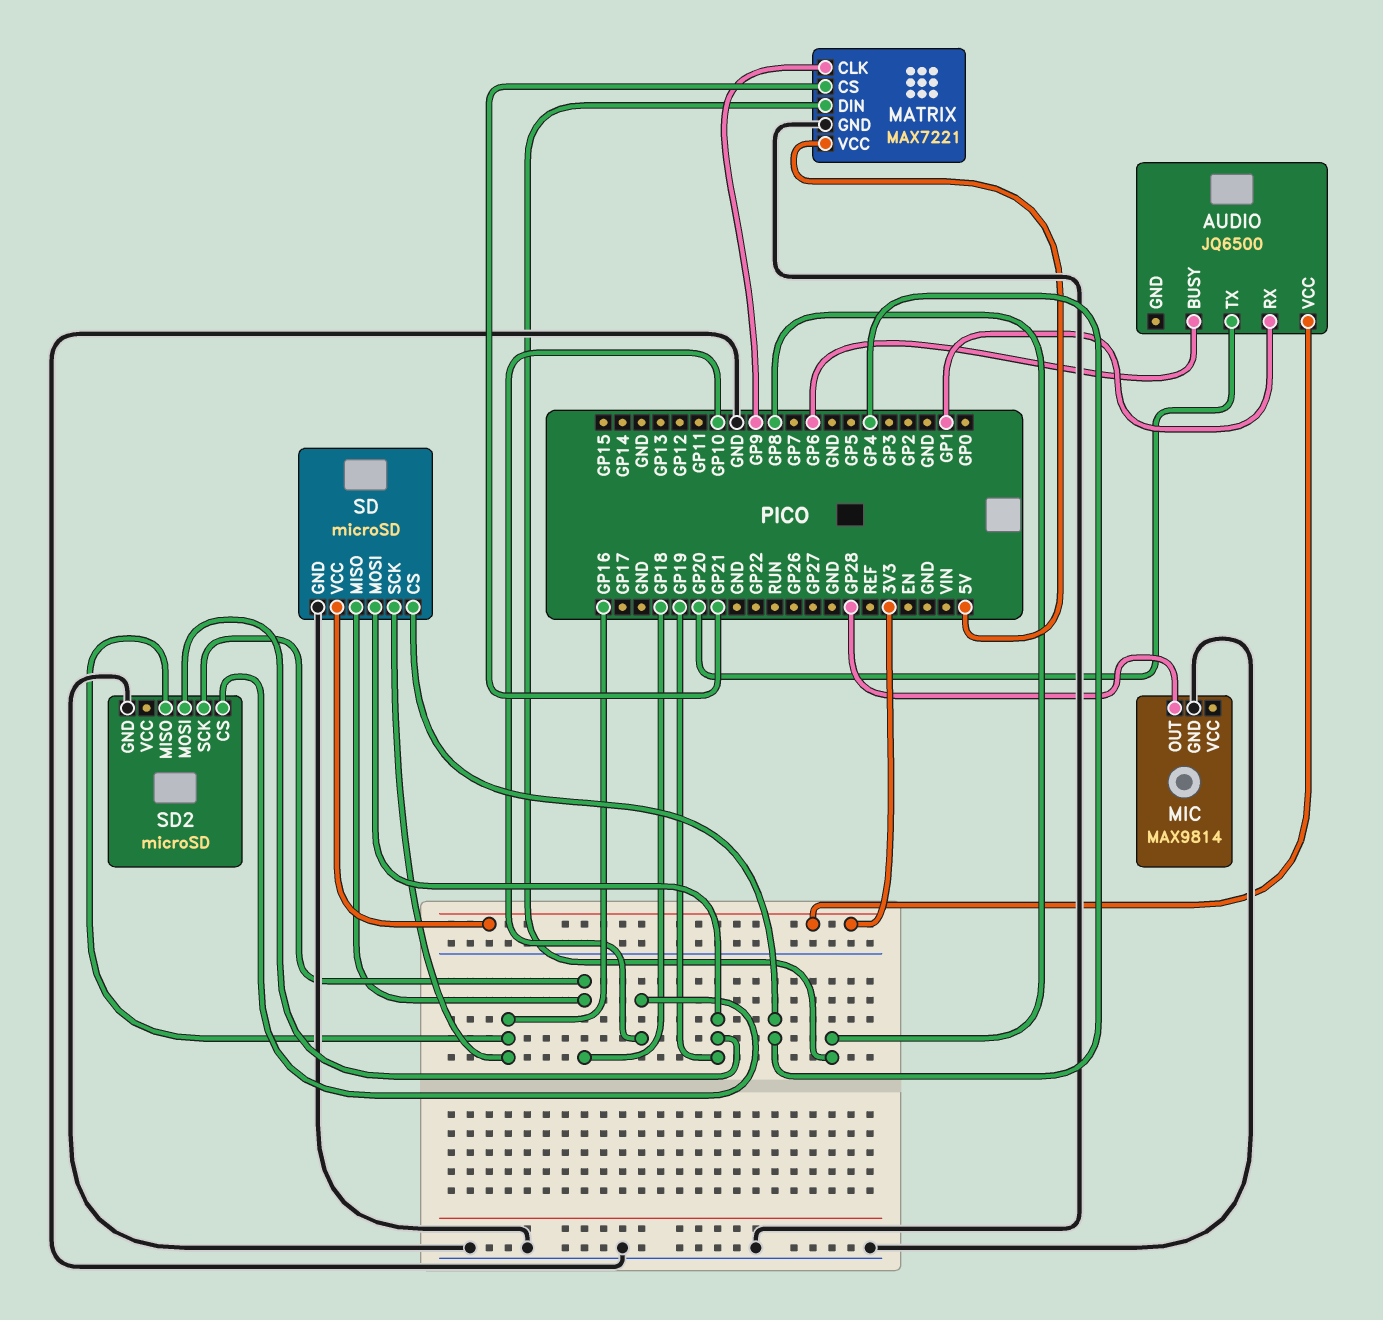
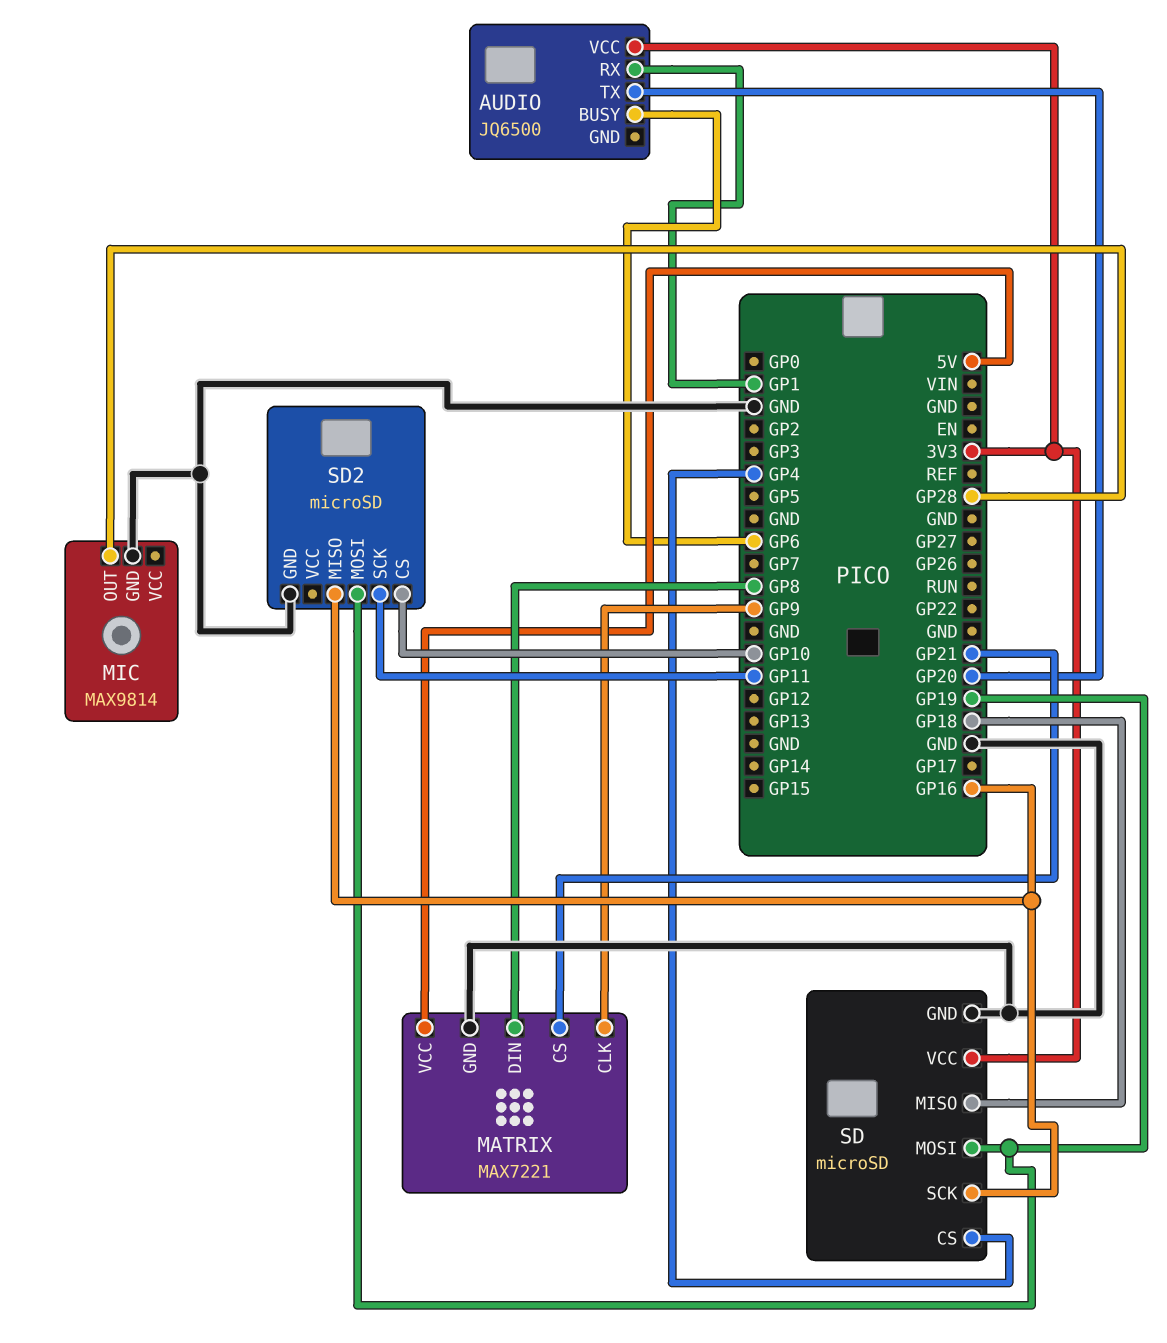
SD2 pin SCK: GP18 -> GP11

